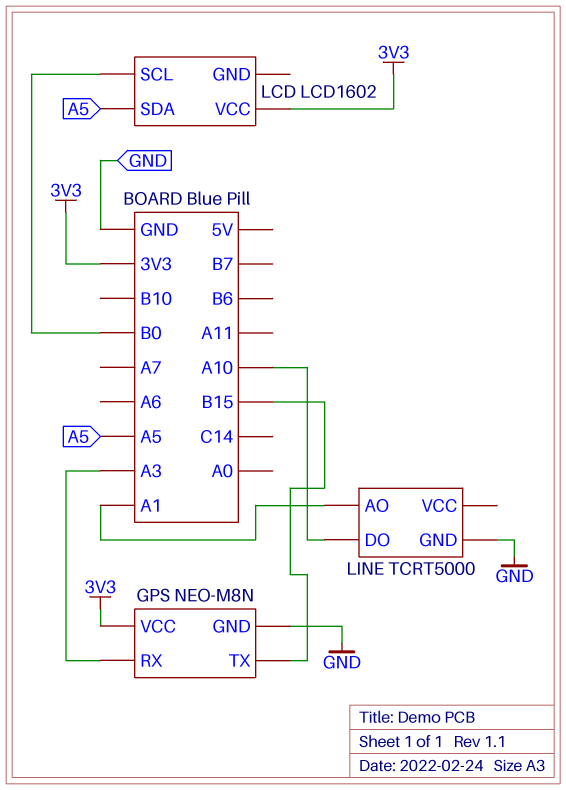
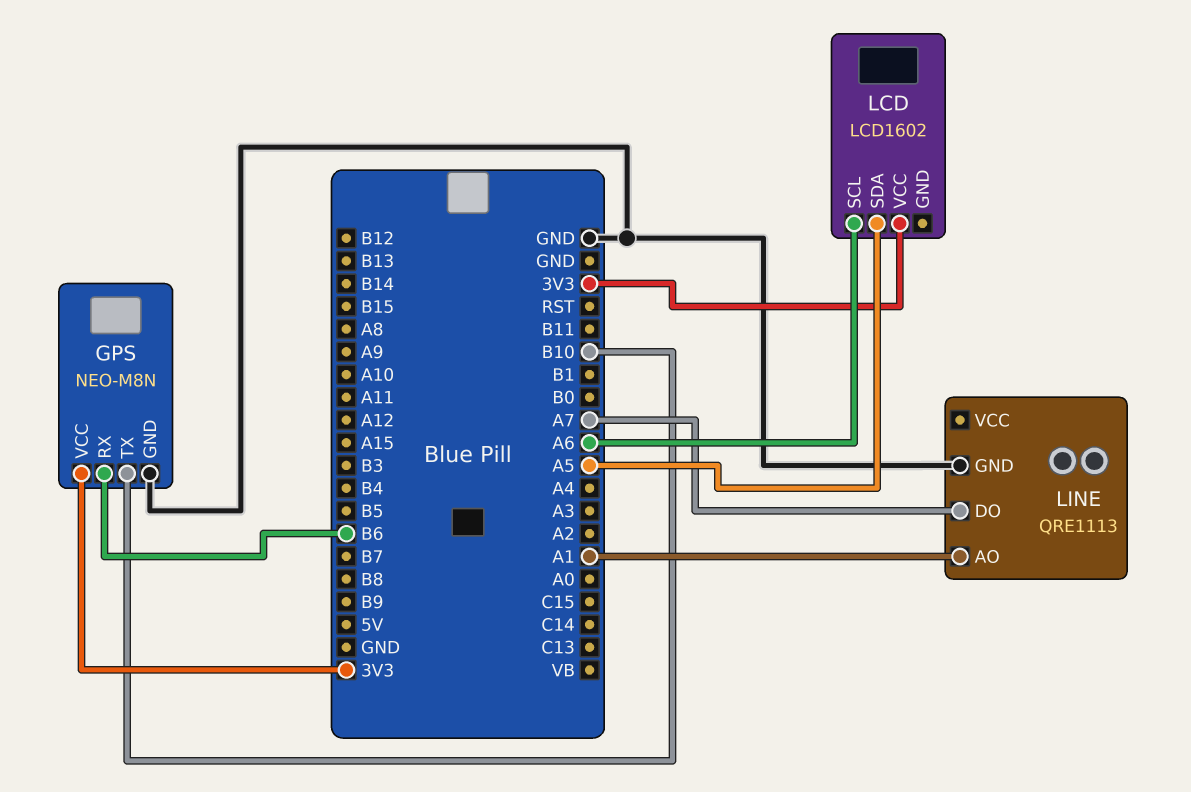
GPS pin RX: A3 -> B6
GPS pin TX: B15 -> B10
LCD pin SCL: B0 -> A6
LINE: TCRT5000 -> QRE1113
LINE pin DO: A10 -> A7

